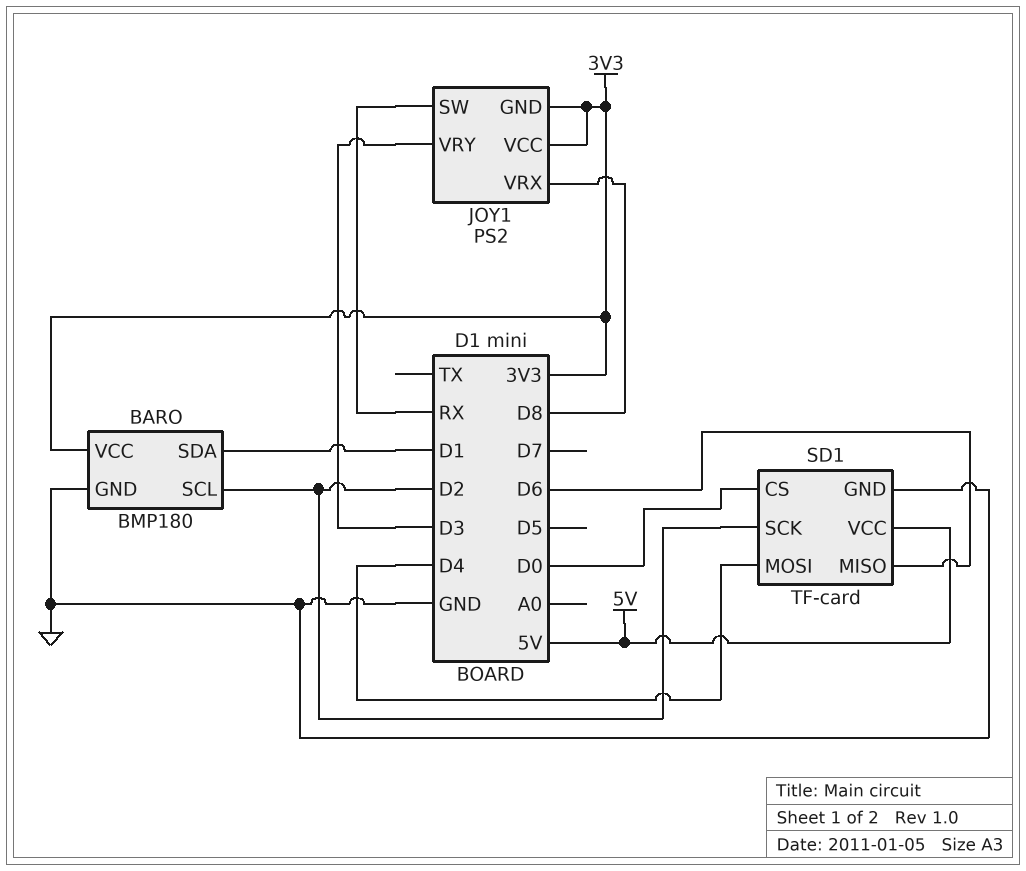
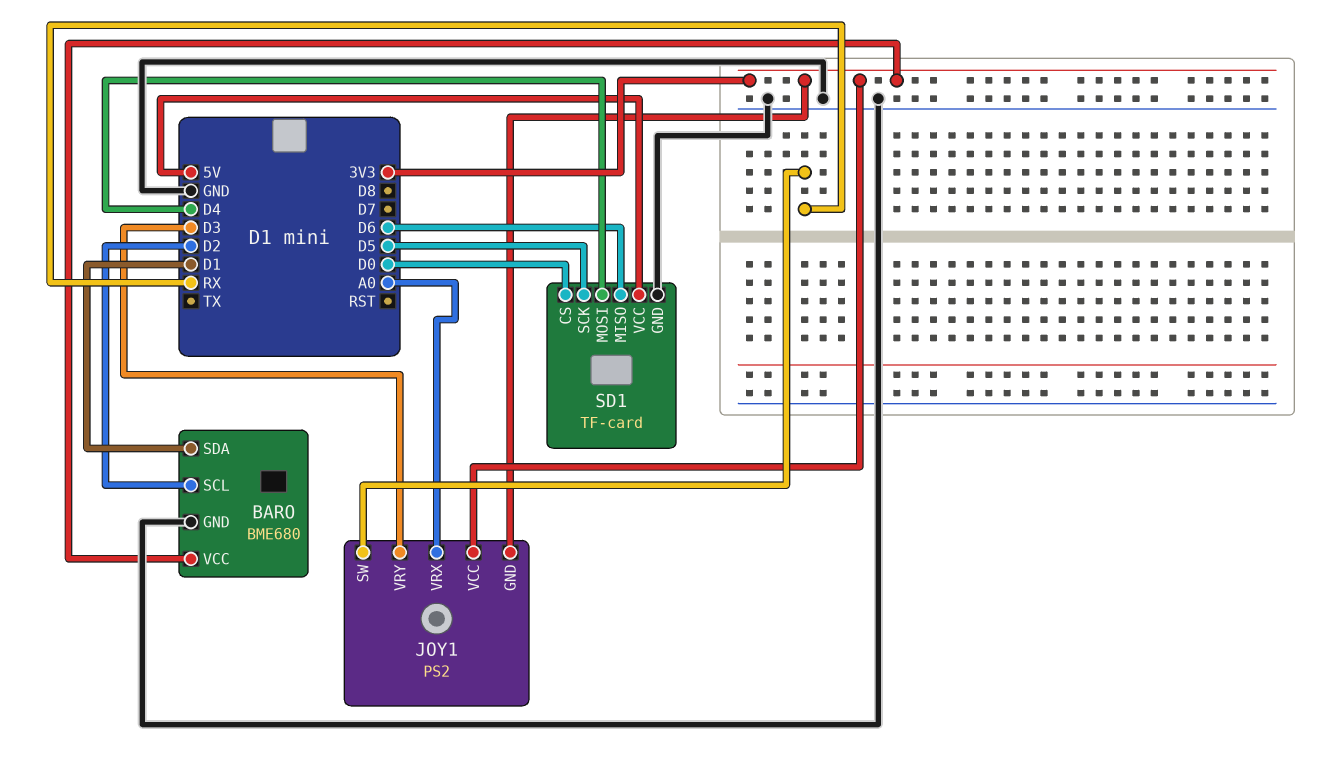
BARO: BMP180 -> BME680
JOY1 pin VRX: D8 -> A0
SD1 pin SCK: D2 -> D5

